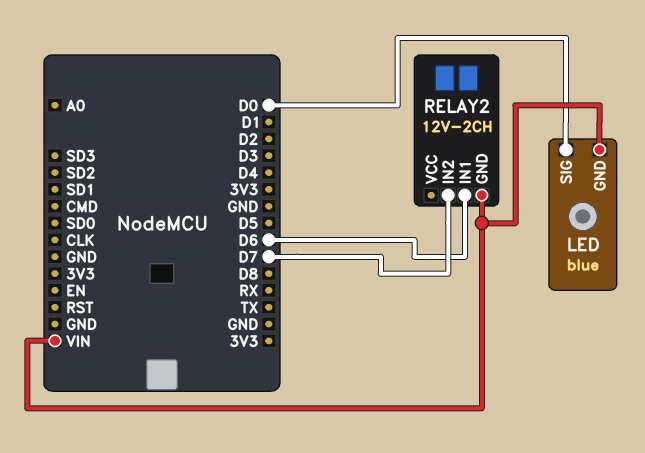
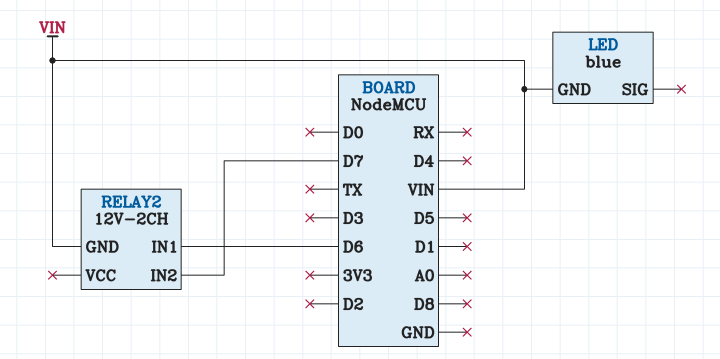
LED pin SIG: D0 -> none

